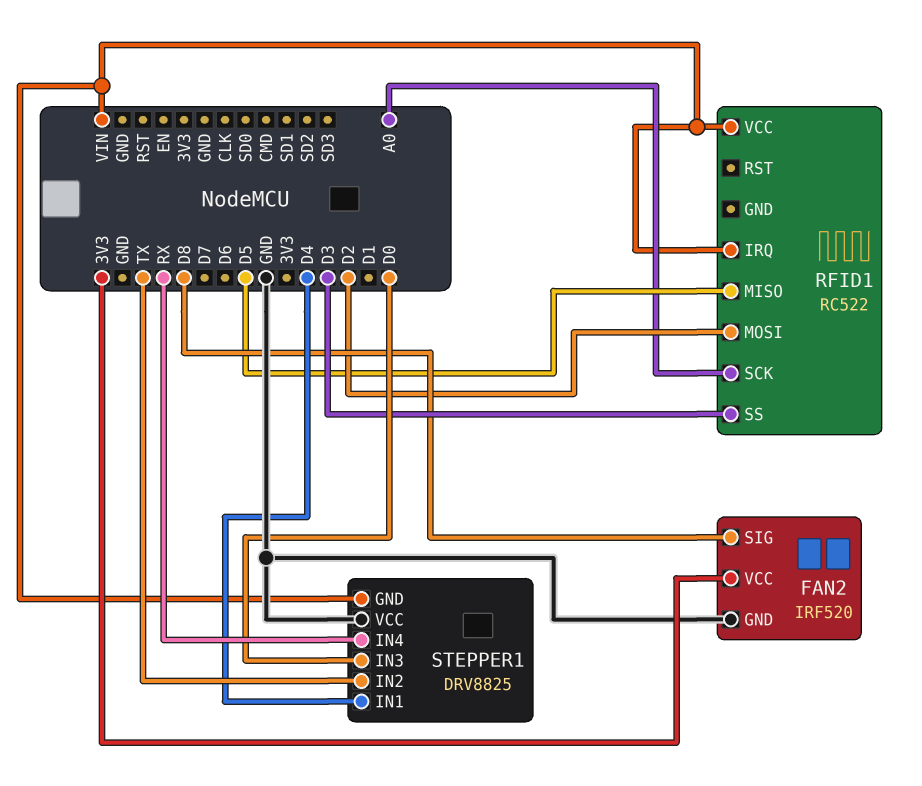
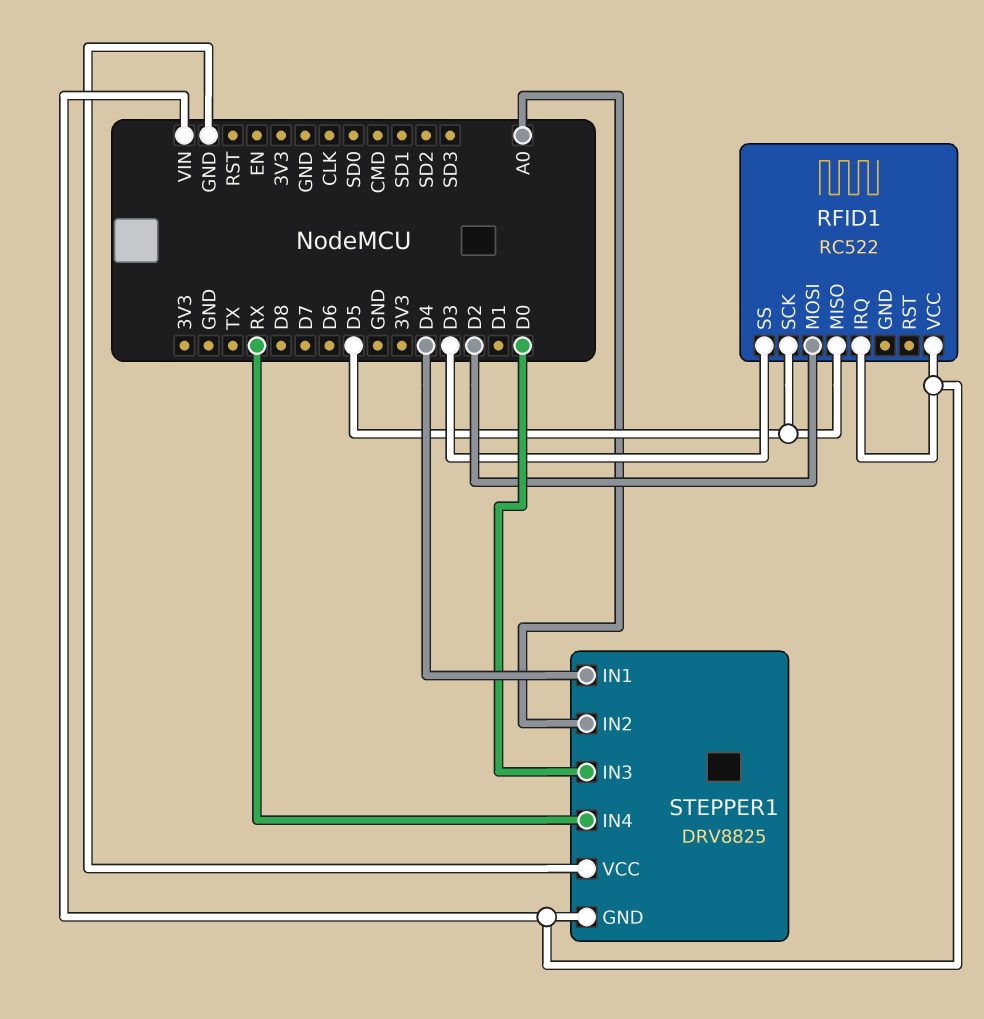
FAN2: IRF520 -> none
FAN2 pin GND: GND -> none
FAN2 pin SIG: D8 -> none
FAN2 pin VCC: 3V3 -> none
RFID1 pin SCK: A0 -> D5
STEPPER1 pin IN2: TX -> A0

